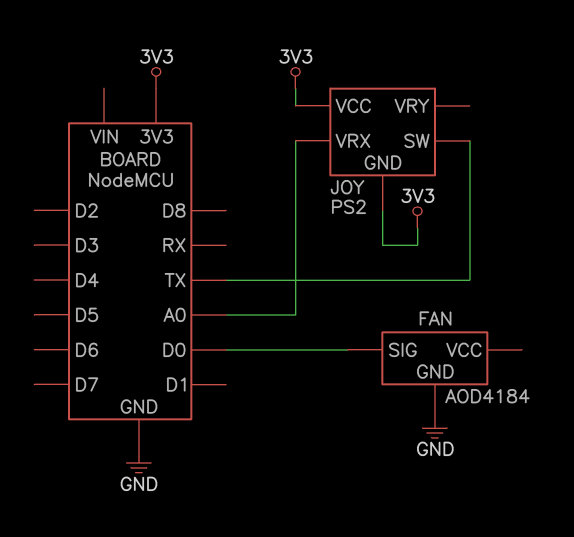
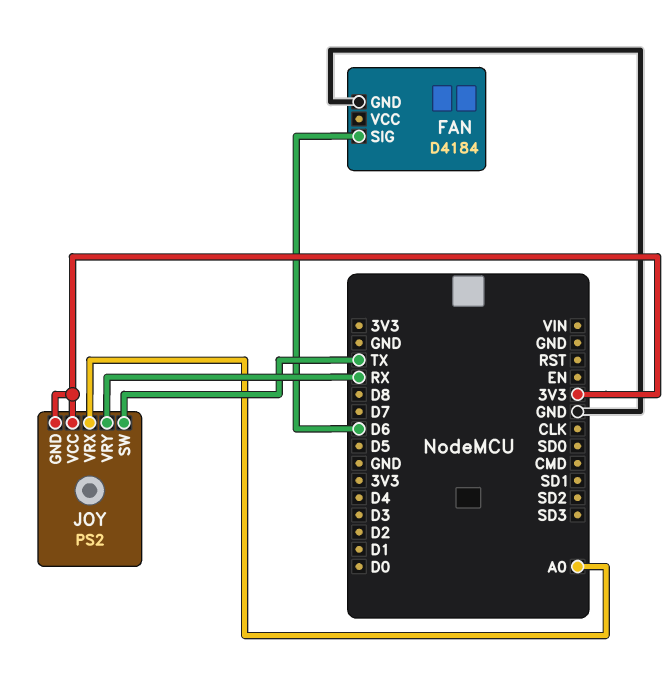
FAN: AOD4184 -> D4184
FAN pin SIG: D0 -> D6
JOY pin VRY: none -> RX

